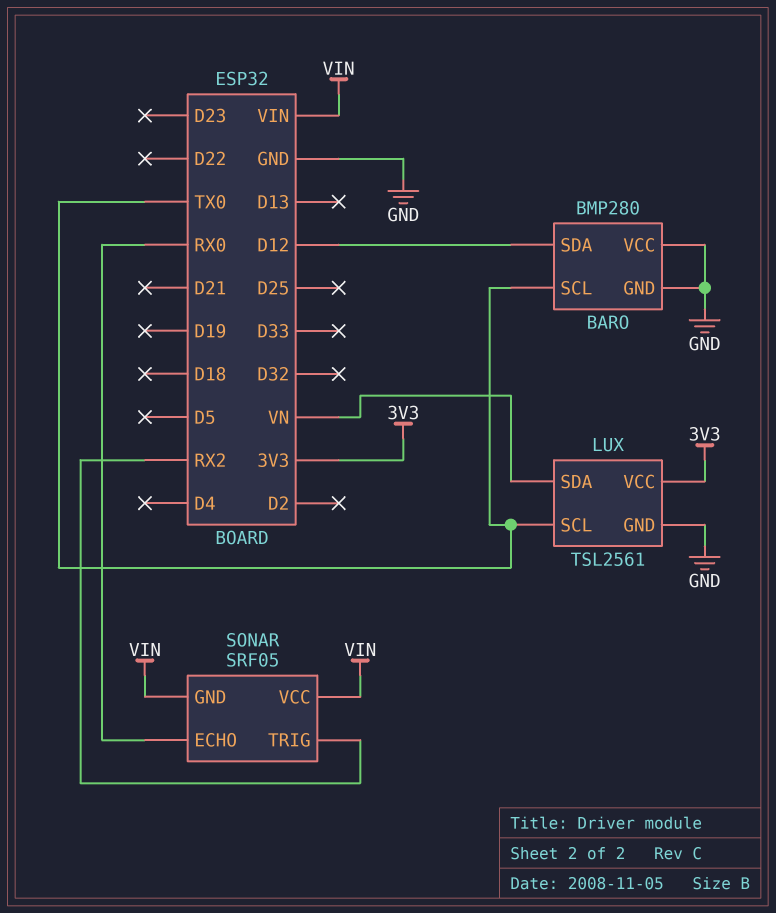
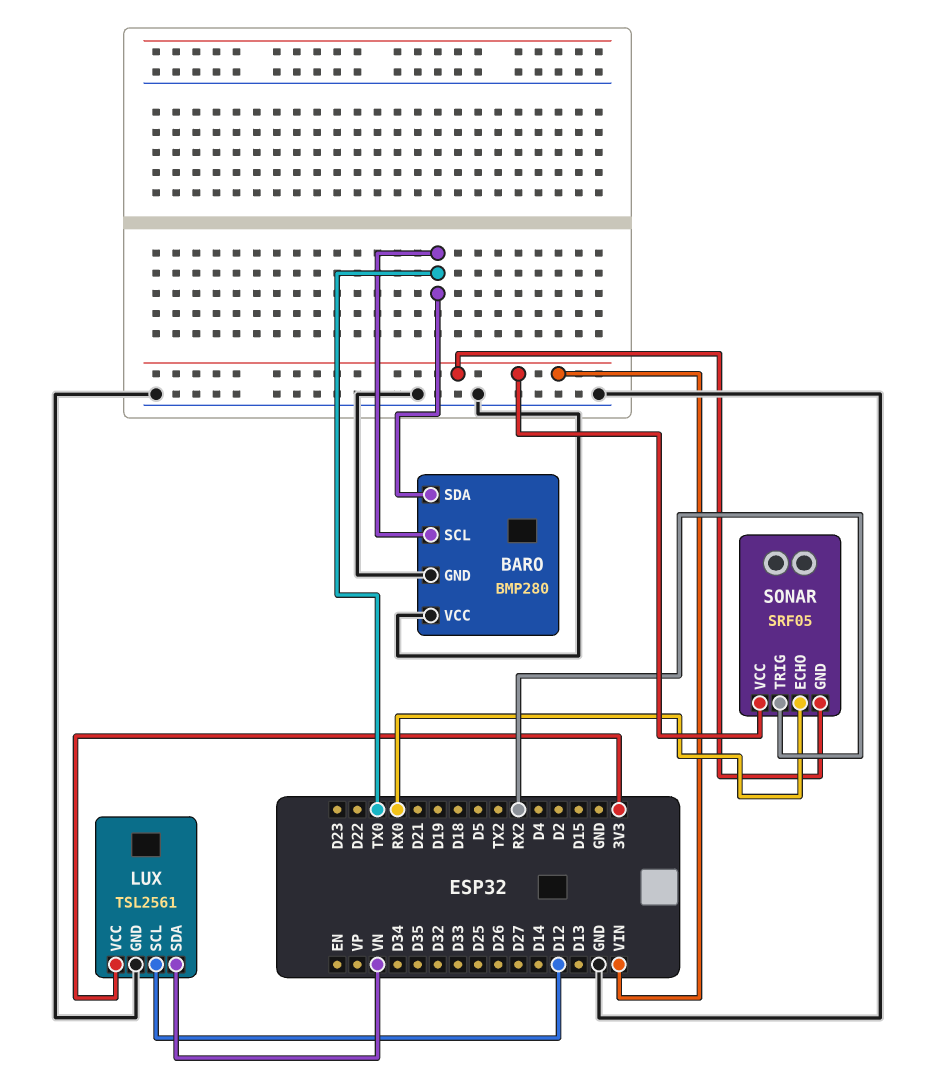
BARO pin SDA: D12 -> TX0
LUX pin SCL: TX0 -> D12

